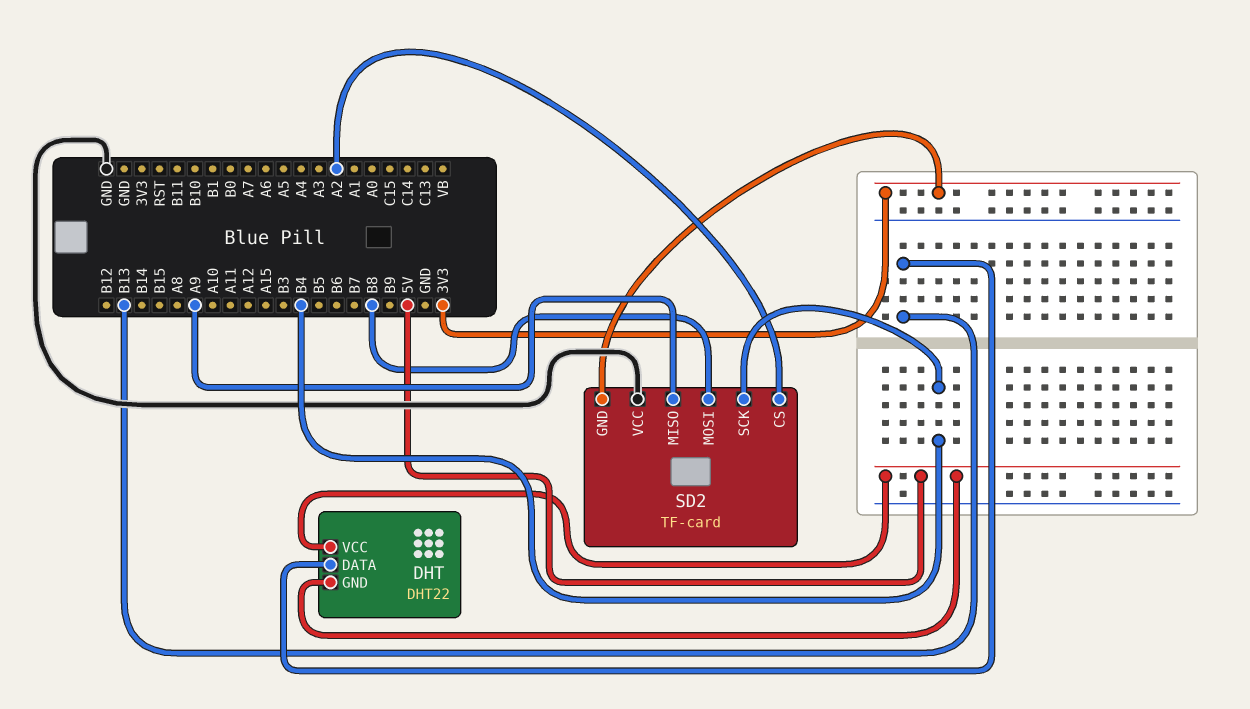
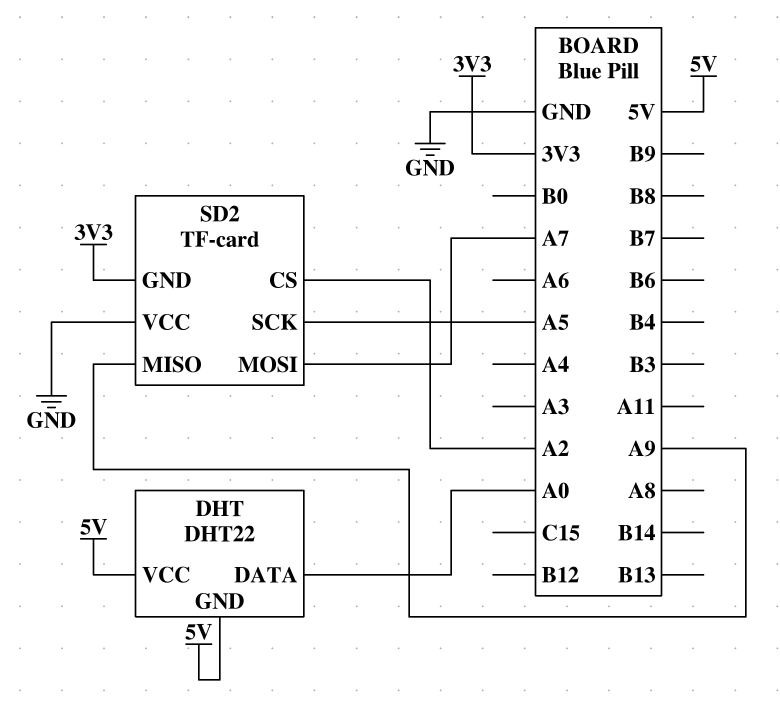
DHT pin DATA: B13 -> A0
SD2 pin MOSI: B8 -> A7
SD2 pin SCK: B4 -> A5

